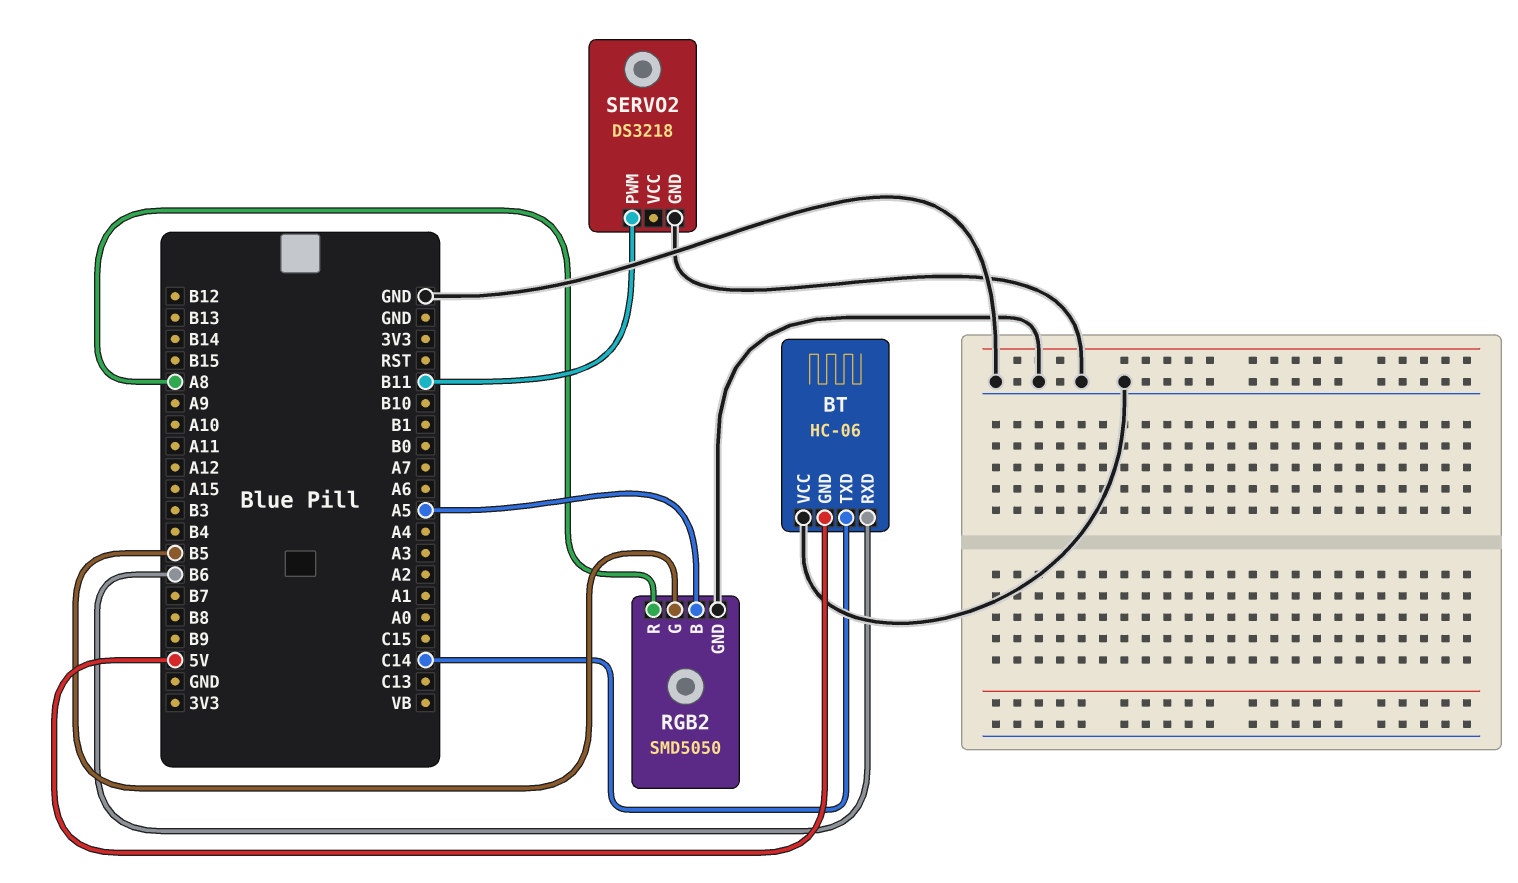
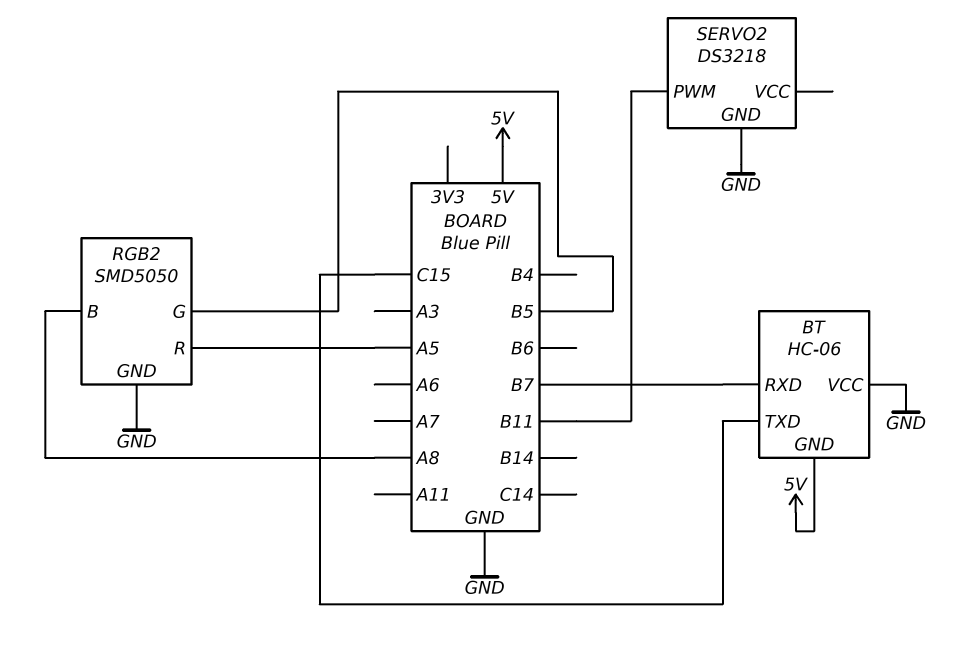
BT pin RXD: B6 -> B7
BT pin TXD: C14 -> C15
RGB2 pin B: A5 -> A8
RGB2 pin R: A8 -> A5

